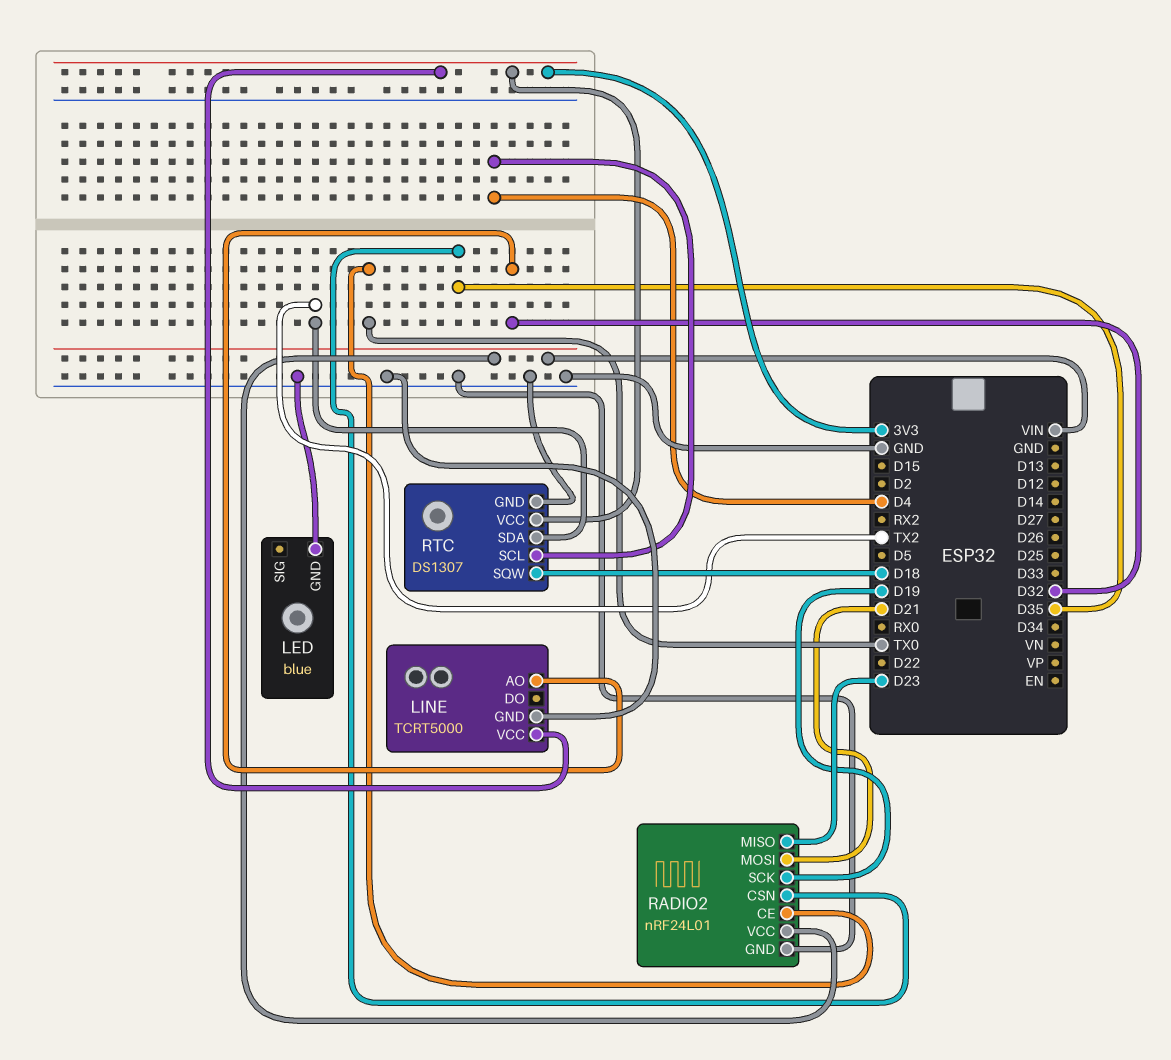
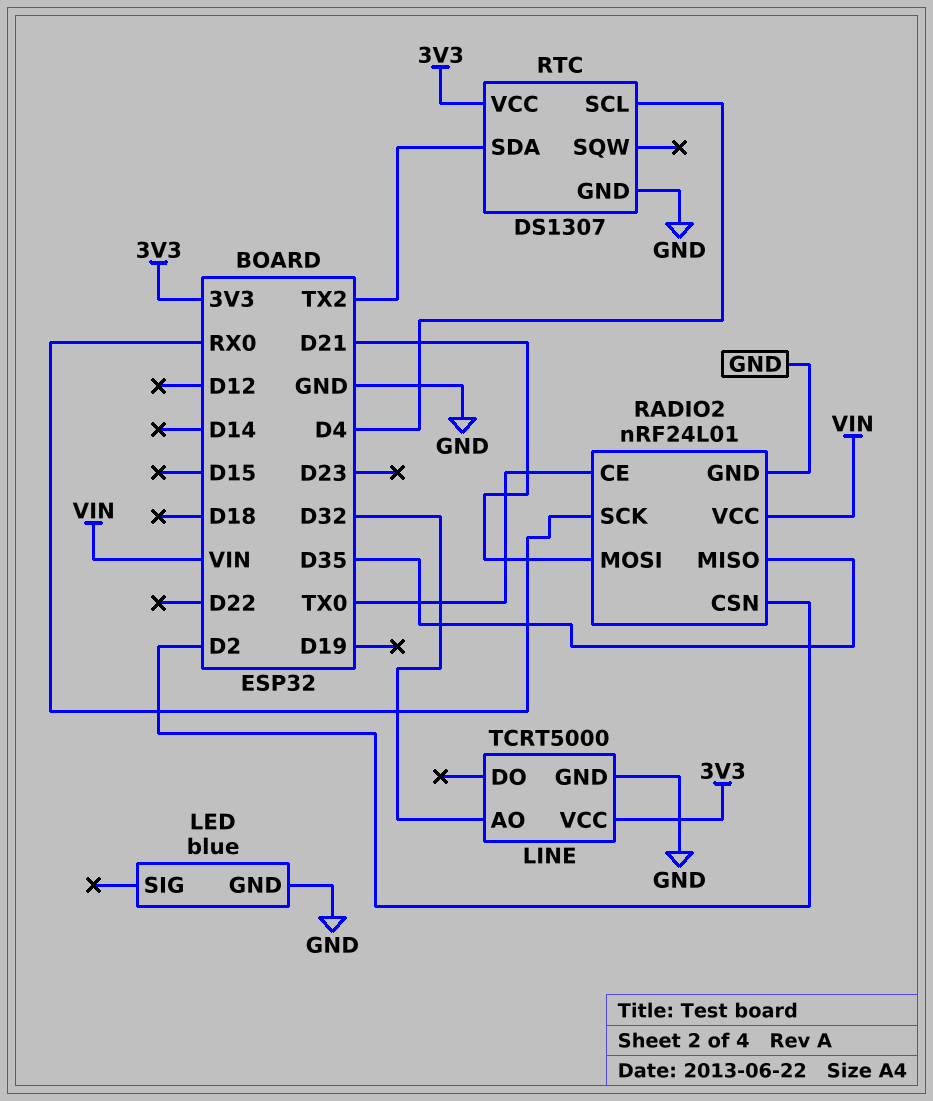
RADIO2 pin CSN: D35 -> D2
RADIO2 pin MISO: D23 -> D35
RADIO2 pin SCK: D19 -> RX0
RTC pin SQW: D18 -> none

